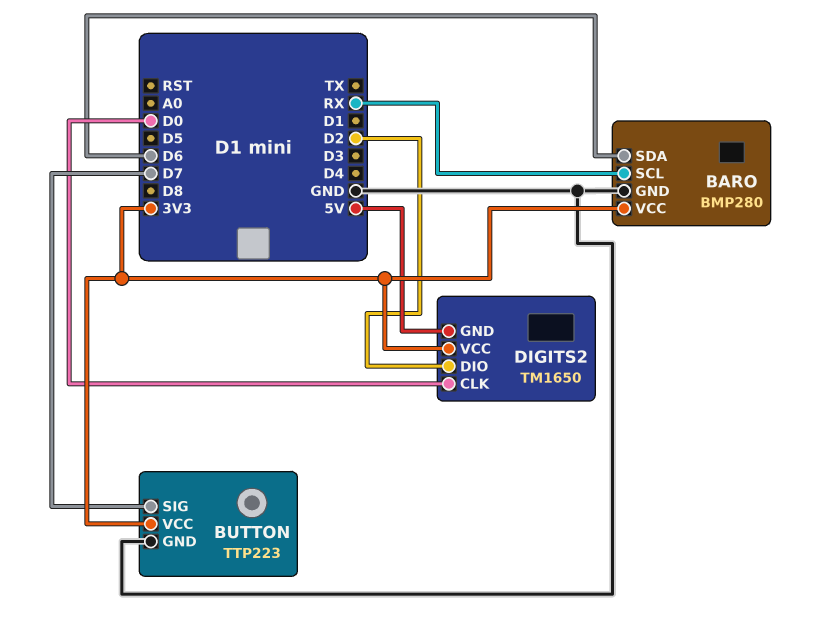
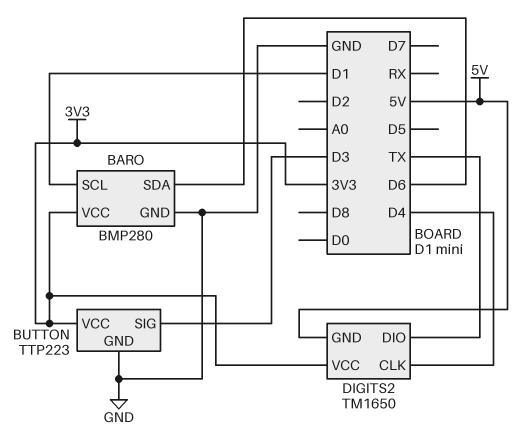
BARO pin SCL: RX -> D1
BUTTON pin SIG: D7 -> D3
DIGITS2 pin CLK: D0 -> D4
DIGITS2 pin DIO: D2 -> TX

